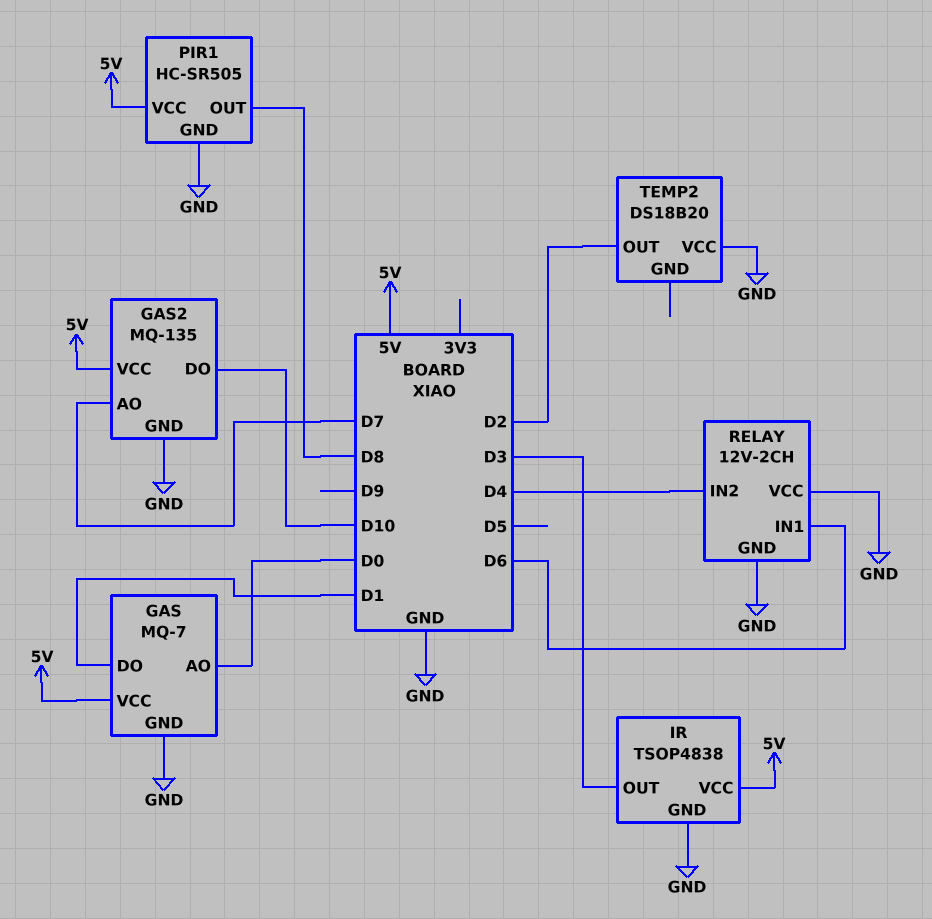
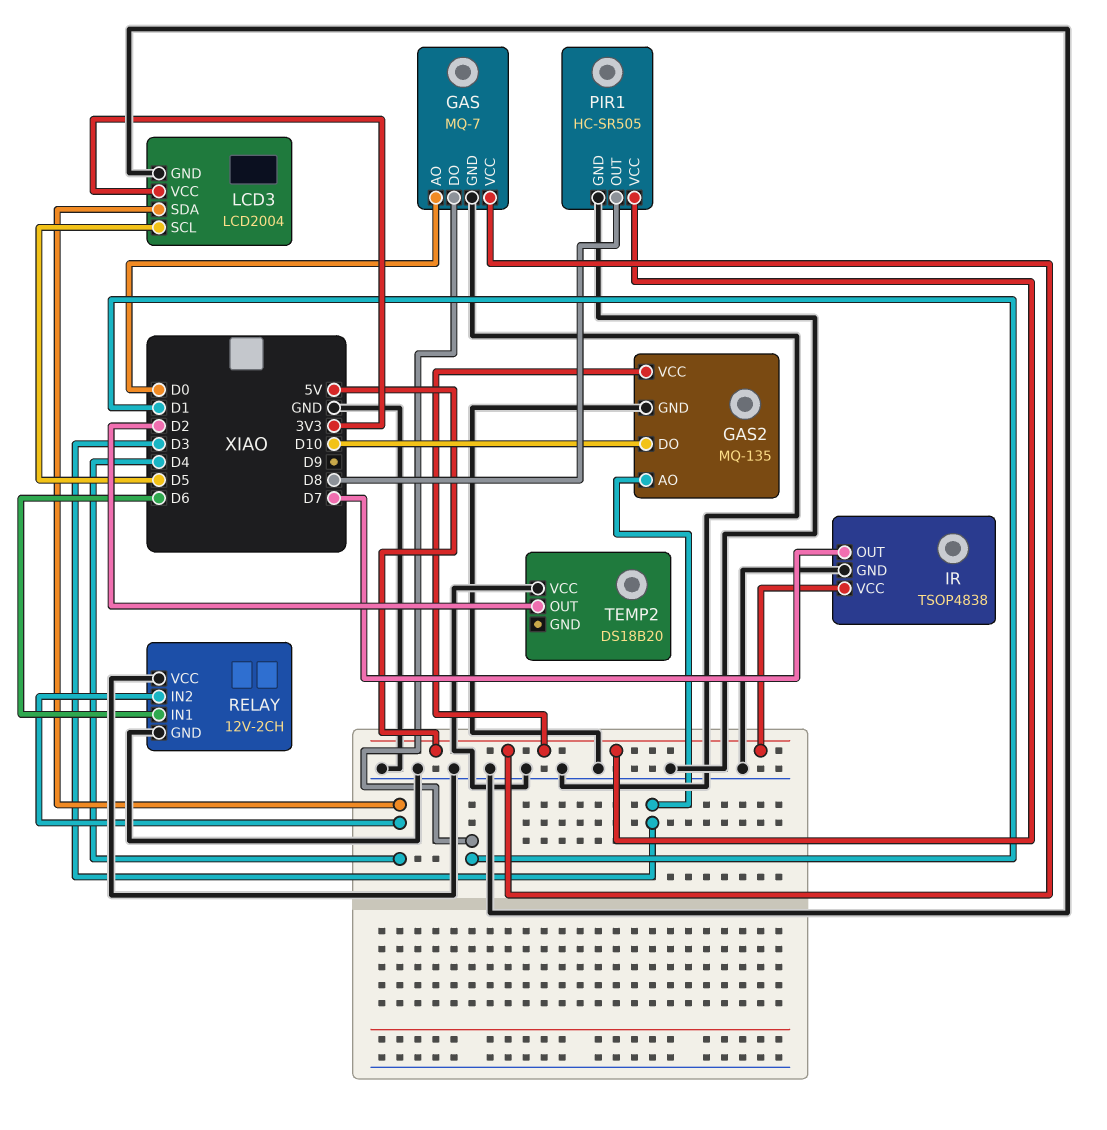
GAS2 pin AO: D7 -> D3
IR pin OUT: D3 -> D7
LCD3: none -> LCD2004
LCD3 pin GND: none -> GND
LCD3 pin SCL: none -> D5
LCD3 pin SDA: none -> D4
LCD3 pin VCC: none -> 3V3

